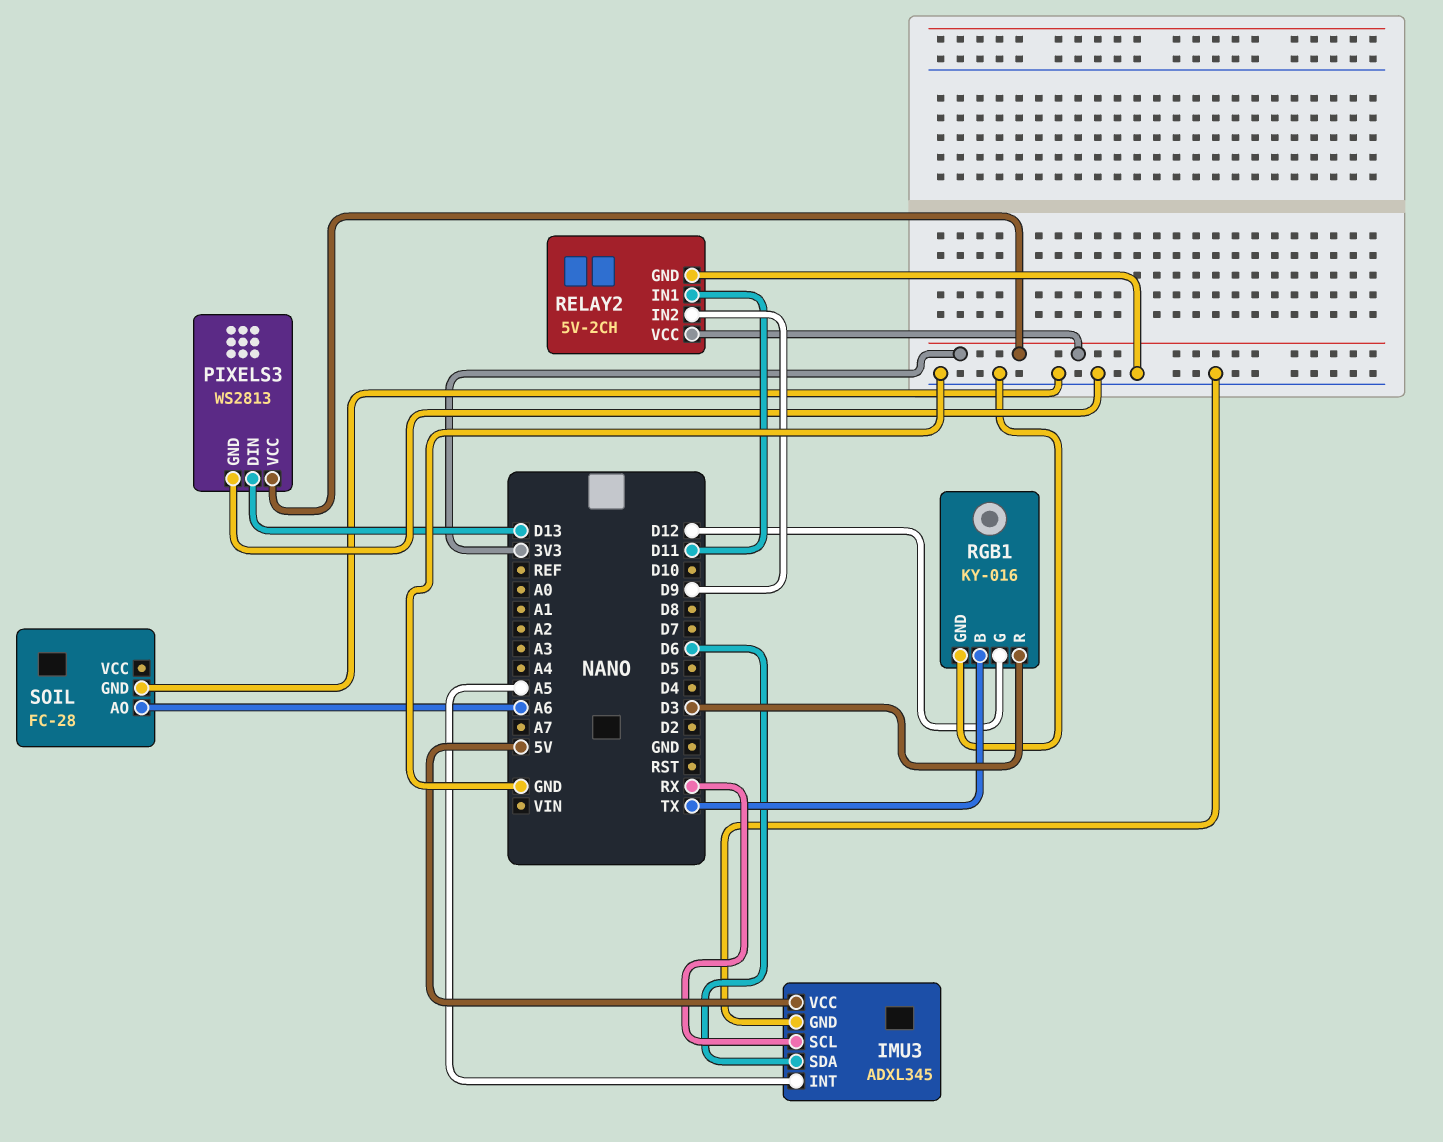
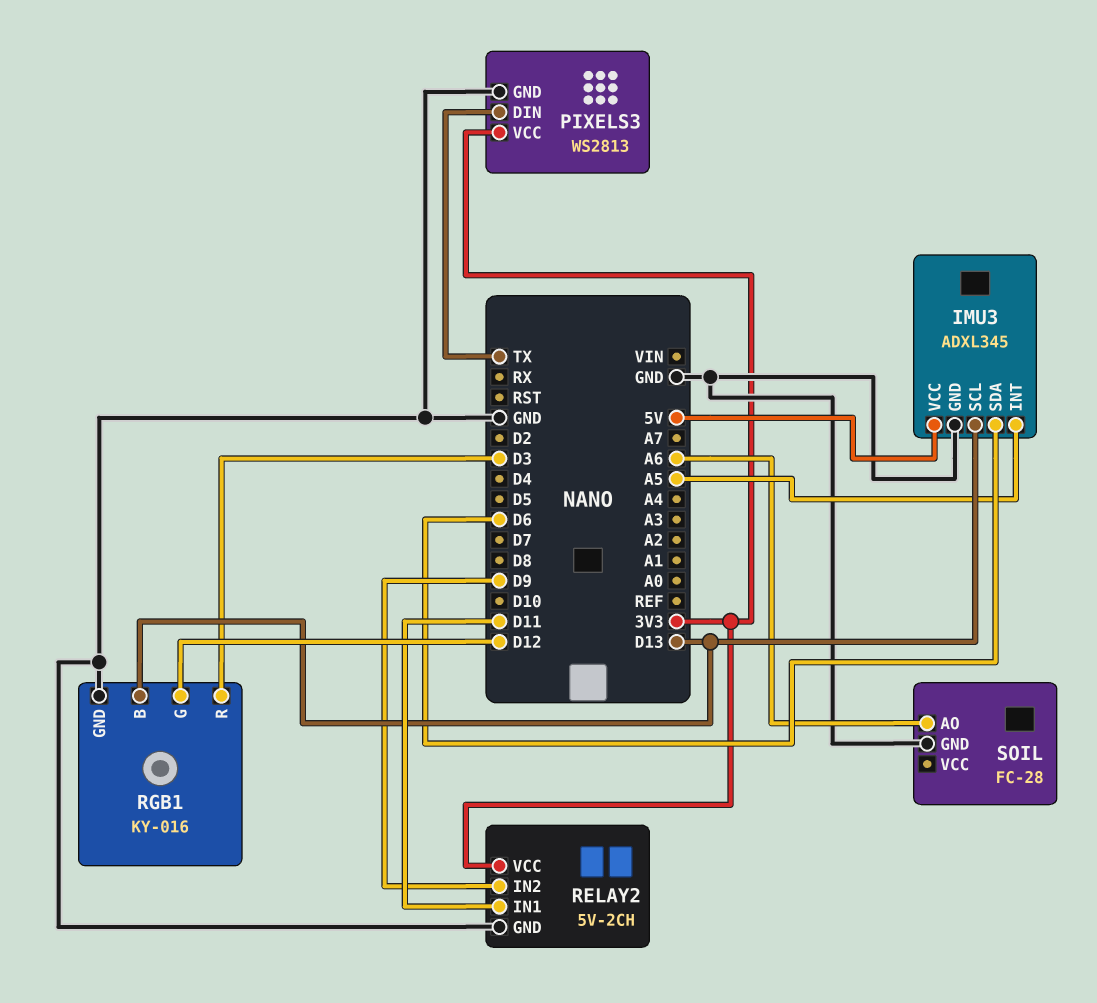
IMU3 pin SCL: RX -> D13
PIXELS3 pin DIN: D13 -> TX
RGB1 pin B: TX -> D13

